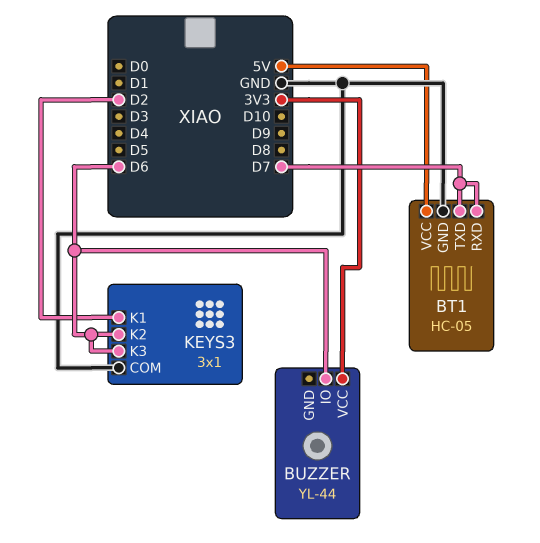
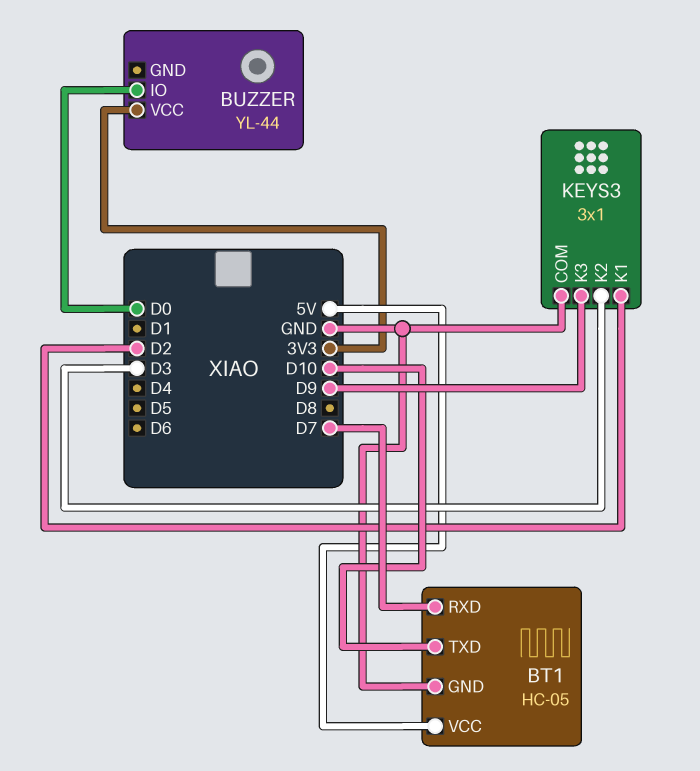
BT1 pin TXD: D7 -> D10
BUZZER pin IO: D6 -> D0
KEYS3 pin K2: D6 -> D3
KEYS3 pin K3: D6 -> D9

